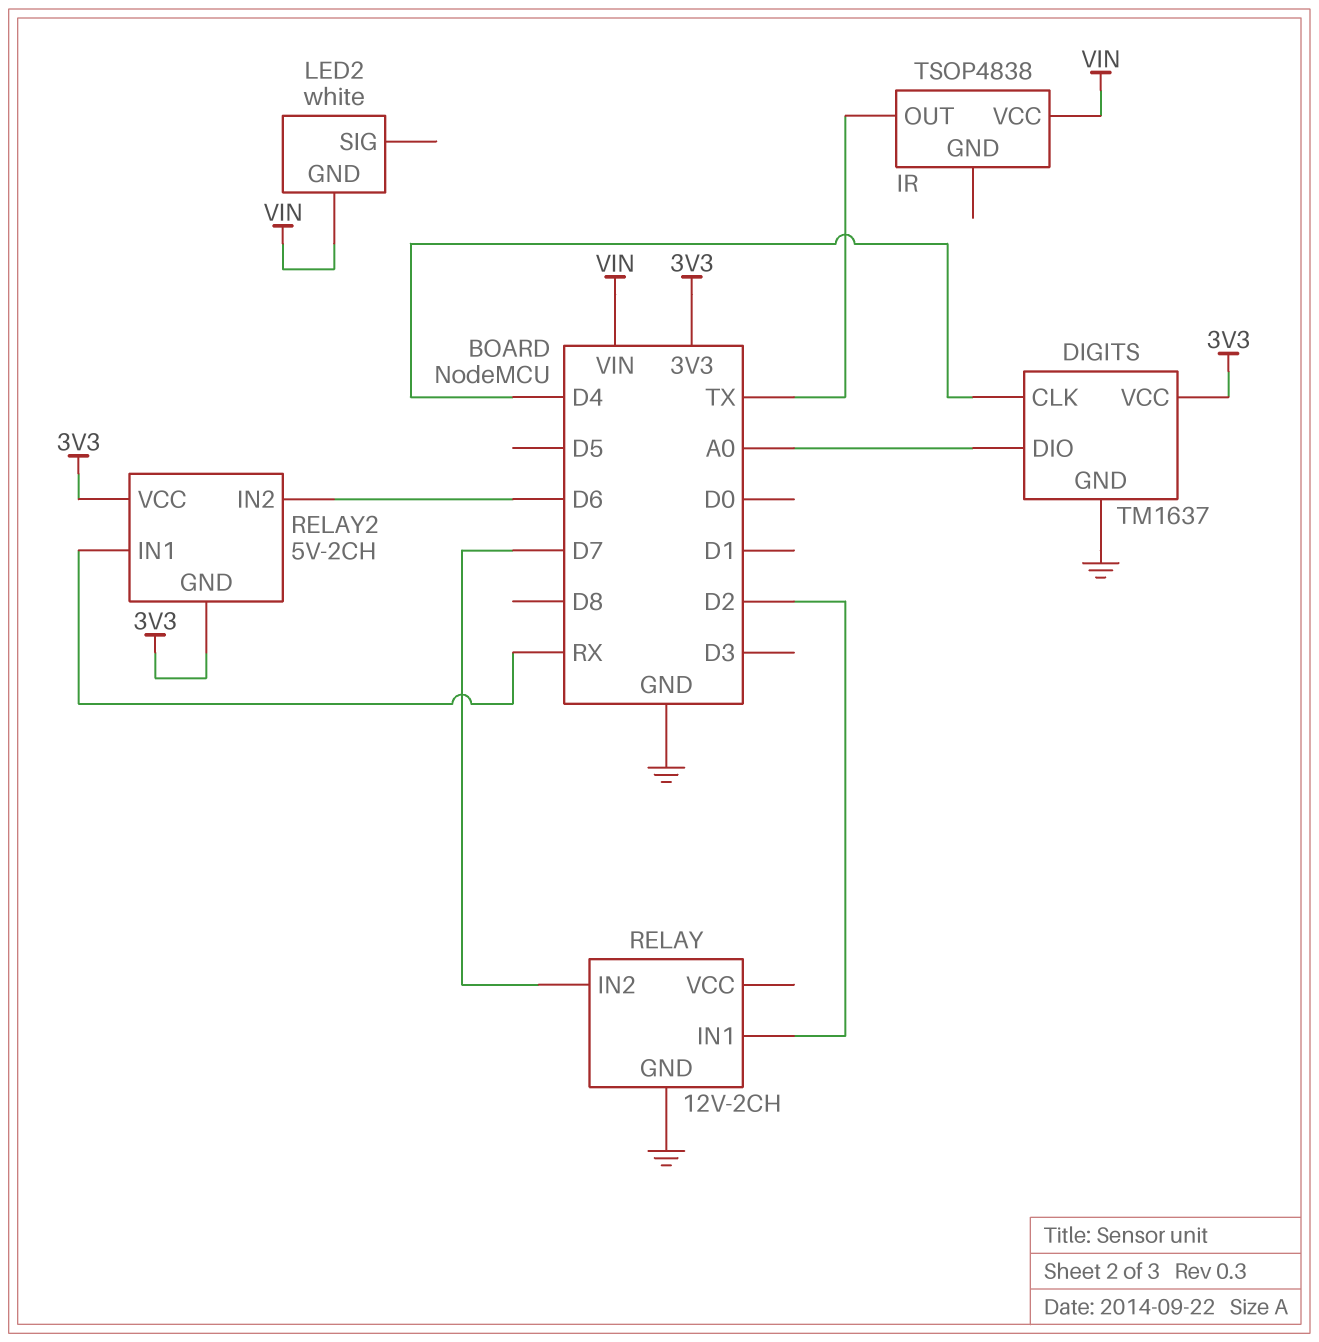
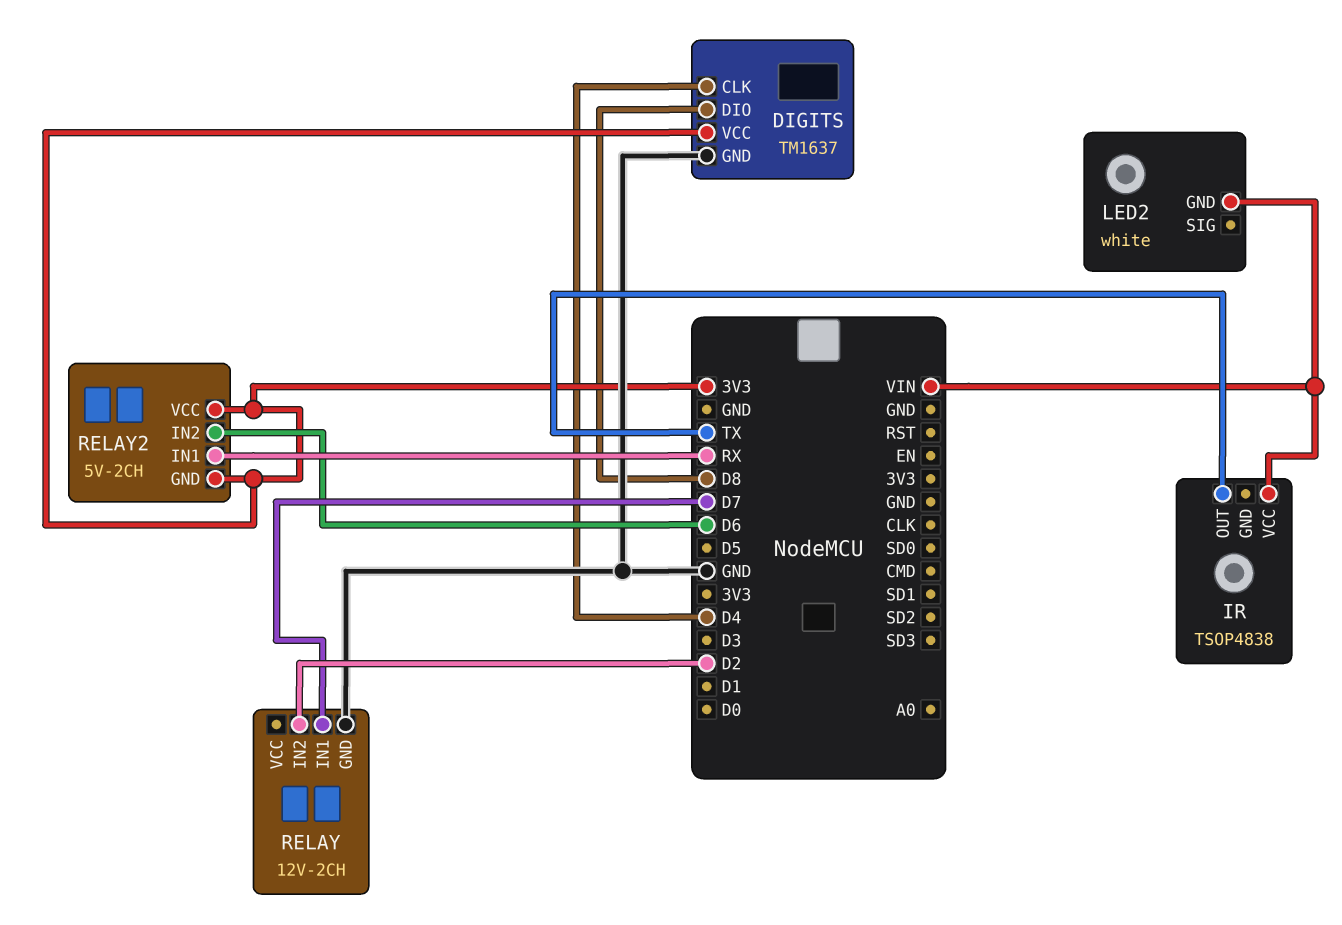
DIGITS pin DIO: A0 -> D8
RELAY pin IN1: D2 -> D7
RELAY pin IN2: D7 -> D2

